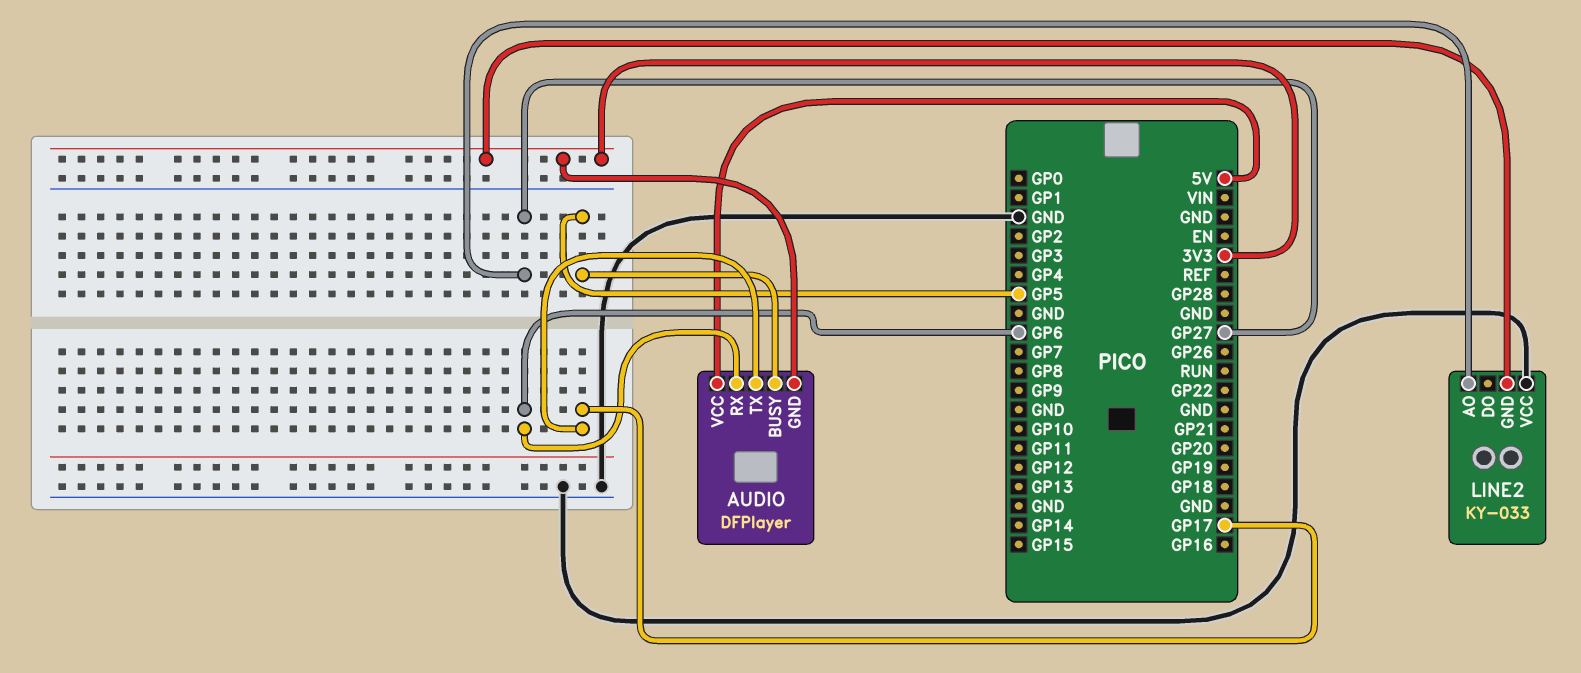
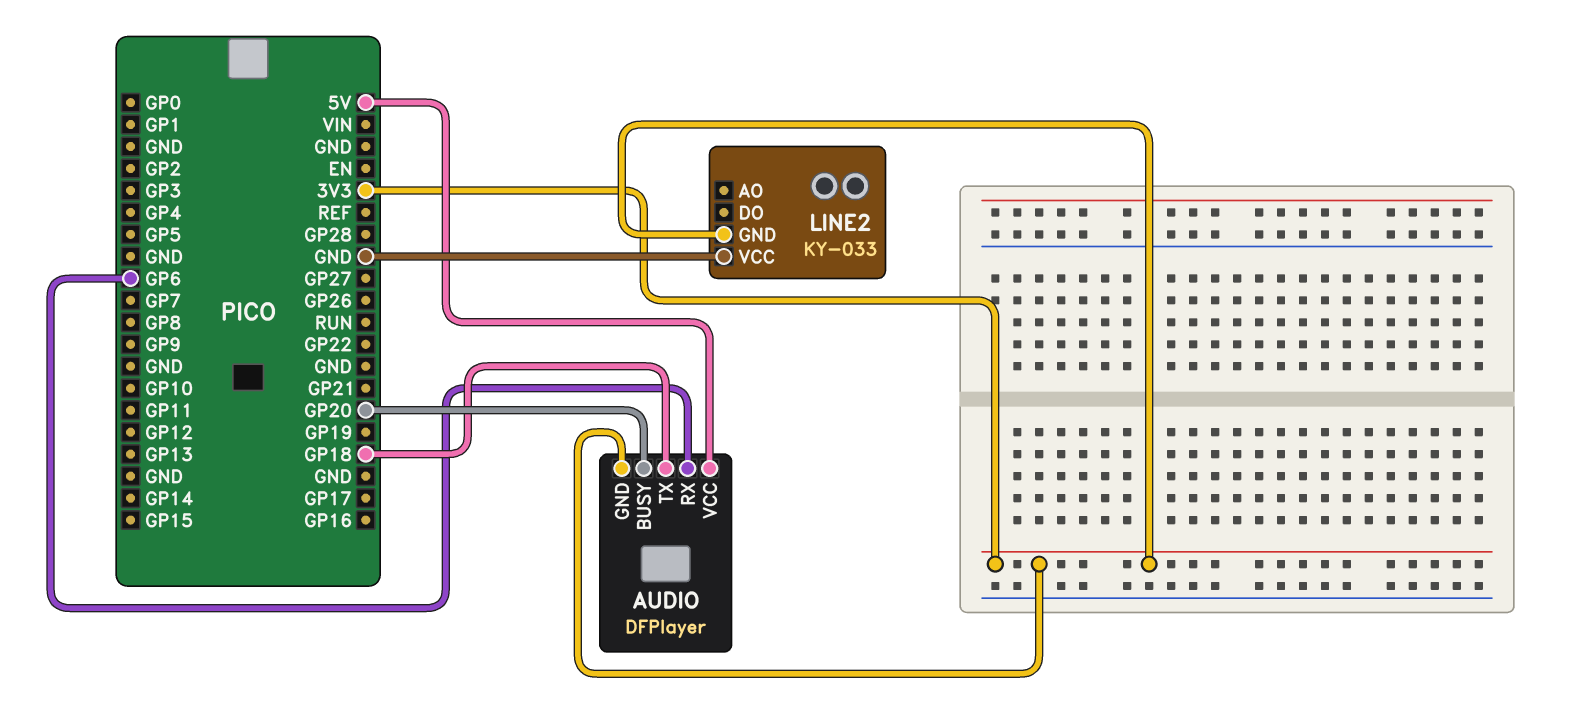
AUDIO pin BUSY: GP5 -> GP20
AUDIO pin TX: GP17 -> GP18
LINE2 pin AO: GP27 -> none

